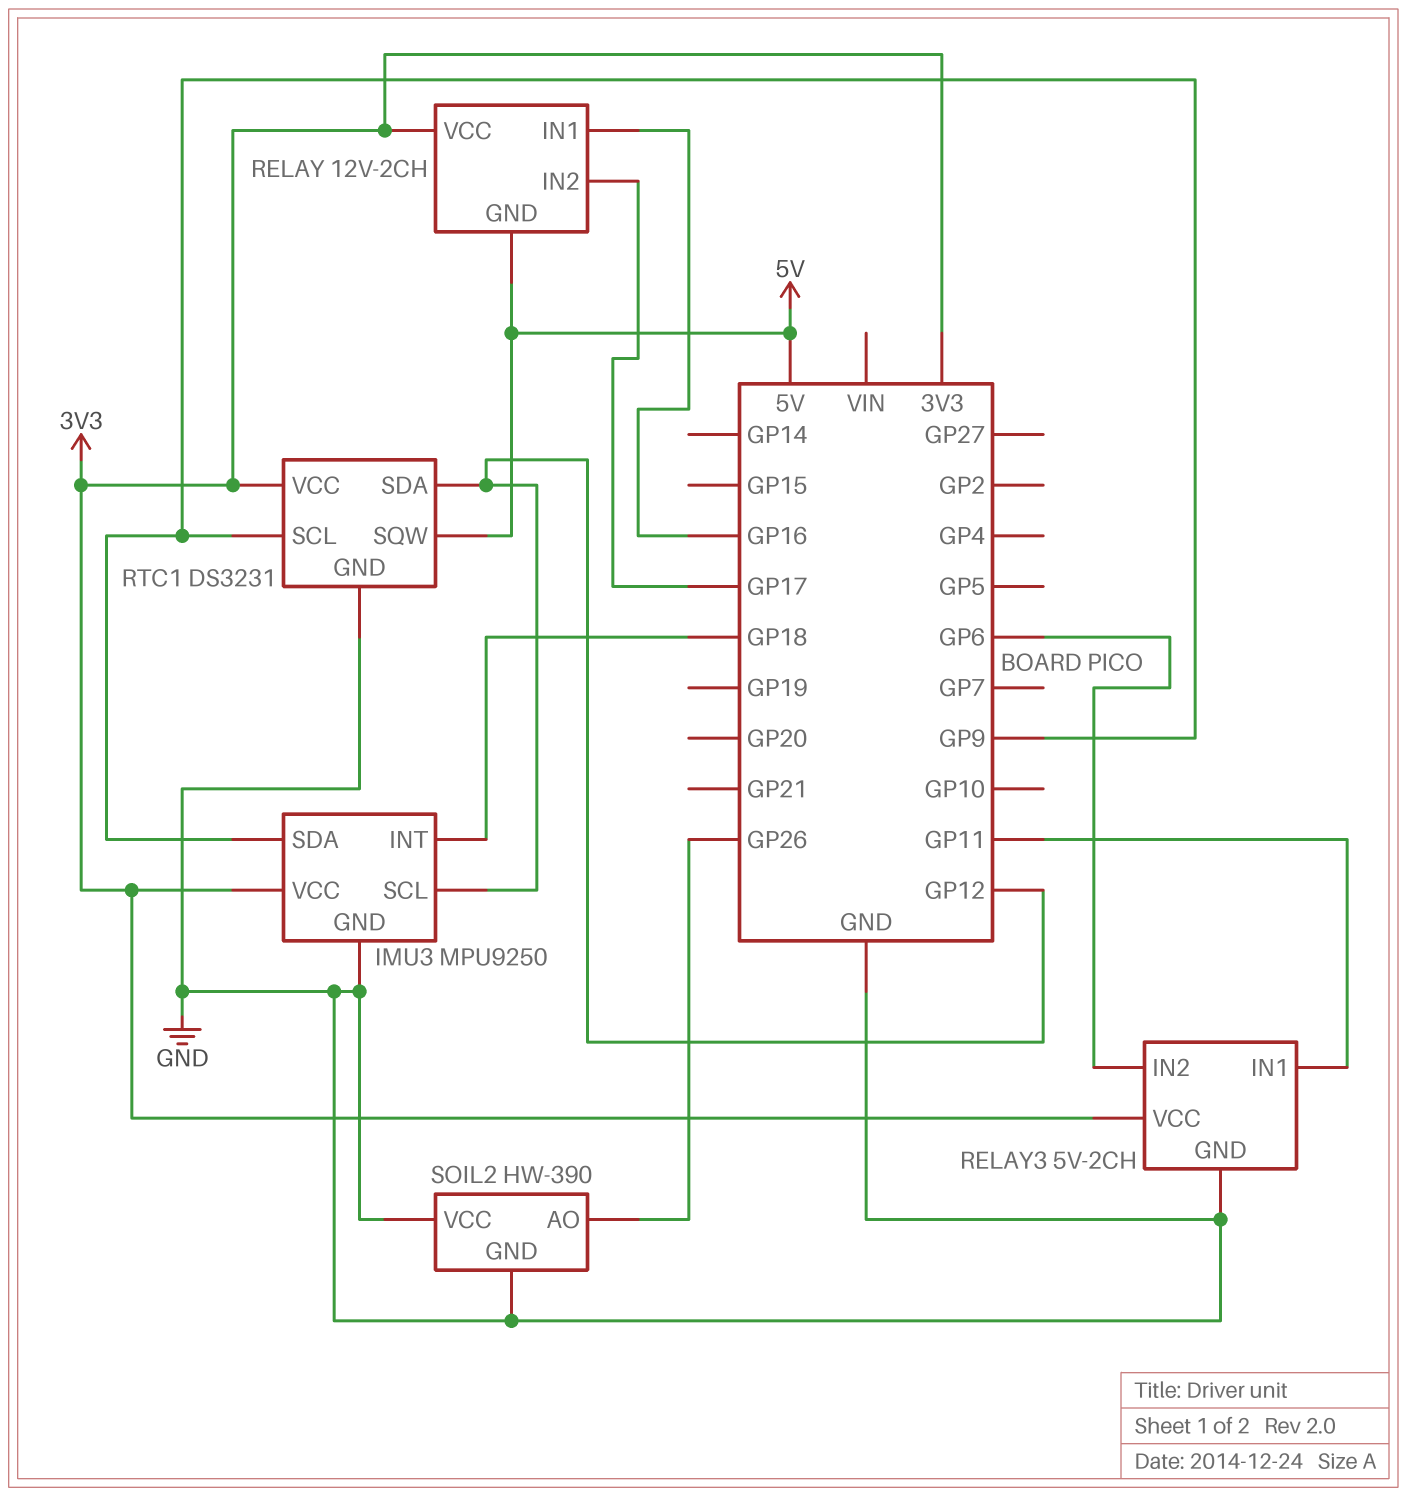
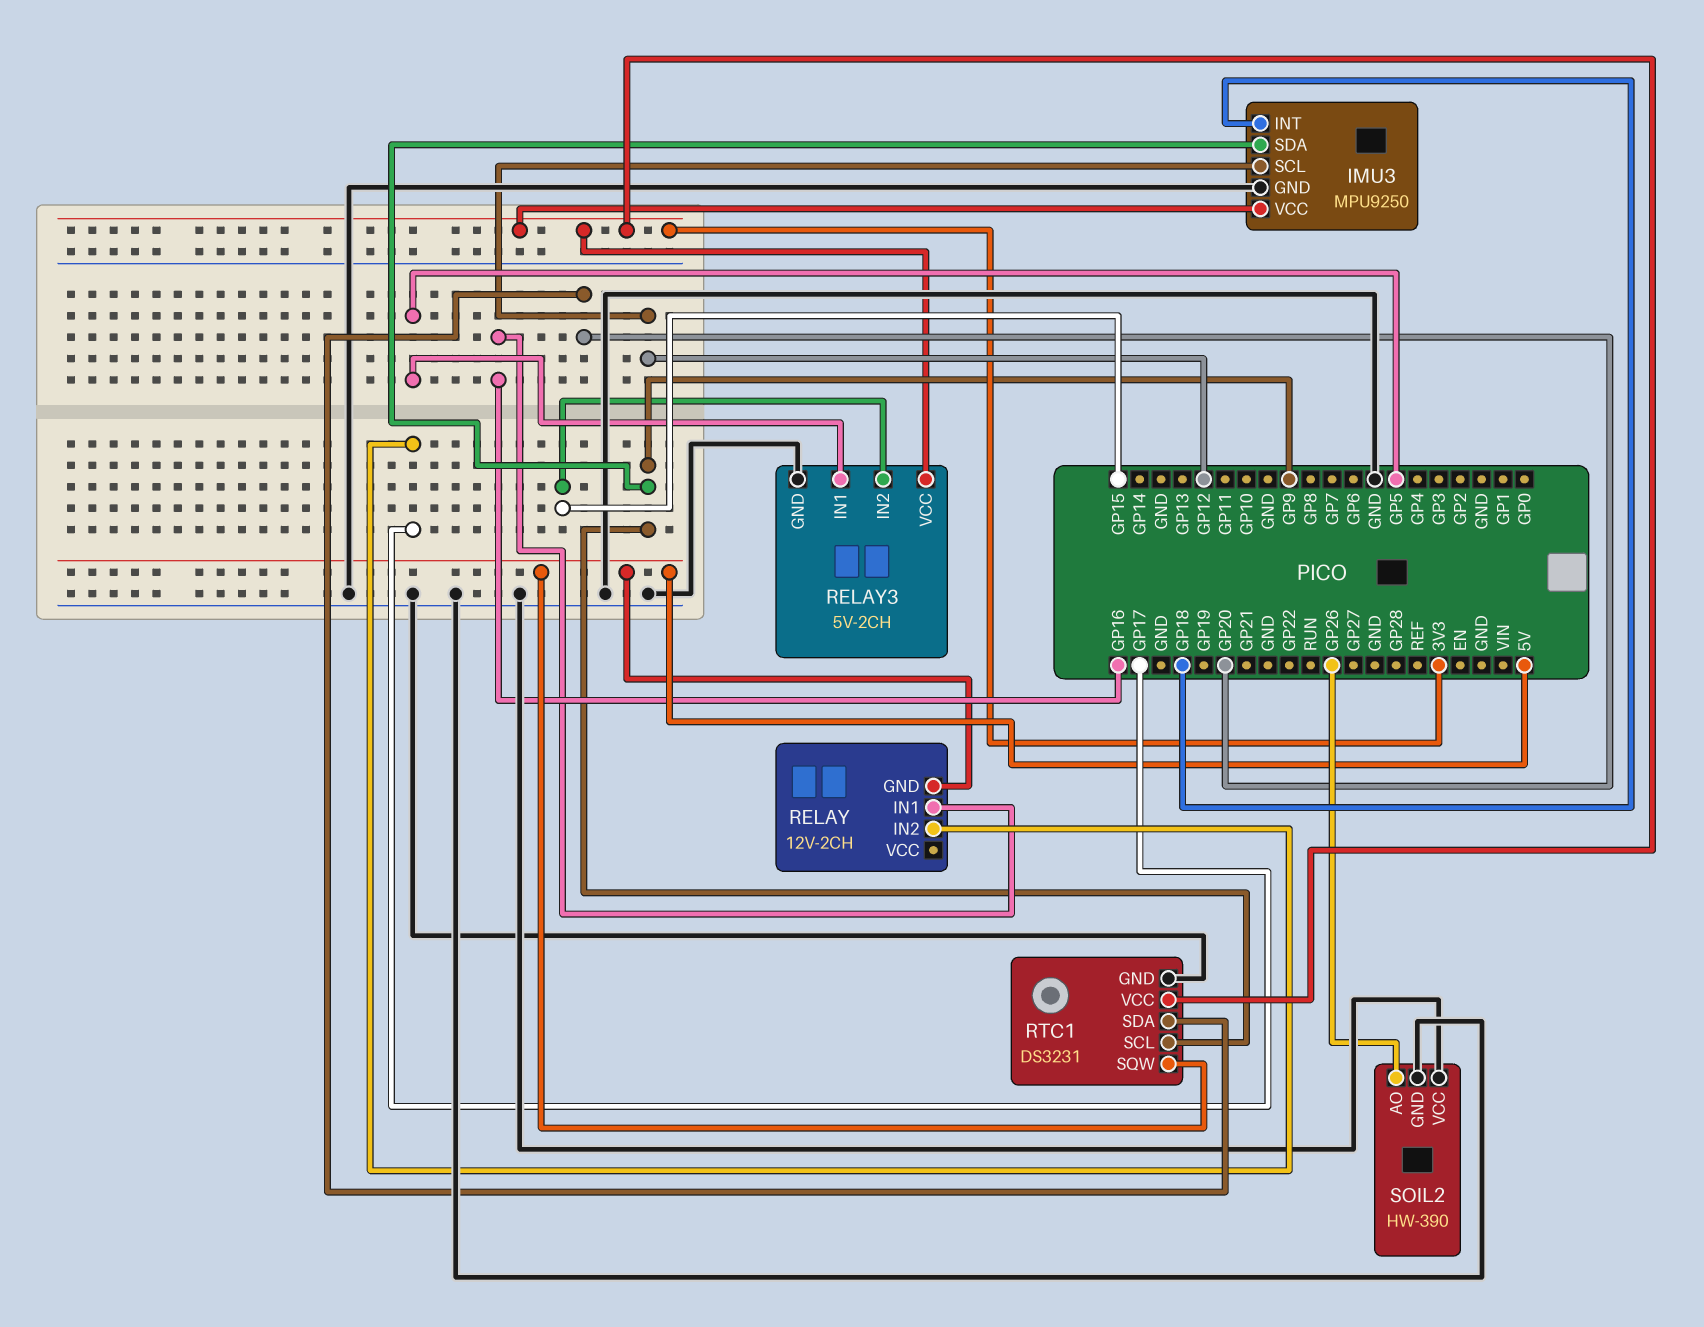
RELAY pin VCC: 3V3 -> none
RELAY3 pin IN1: GP11 -> GP5
RELAY3 pin IN2: GP6 -> GP15
RTC1 pin SDA: GP12 -> GP20

